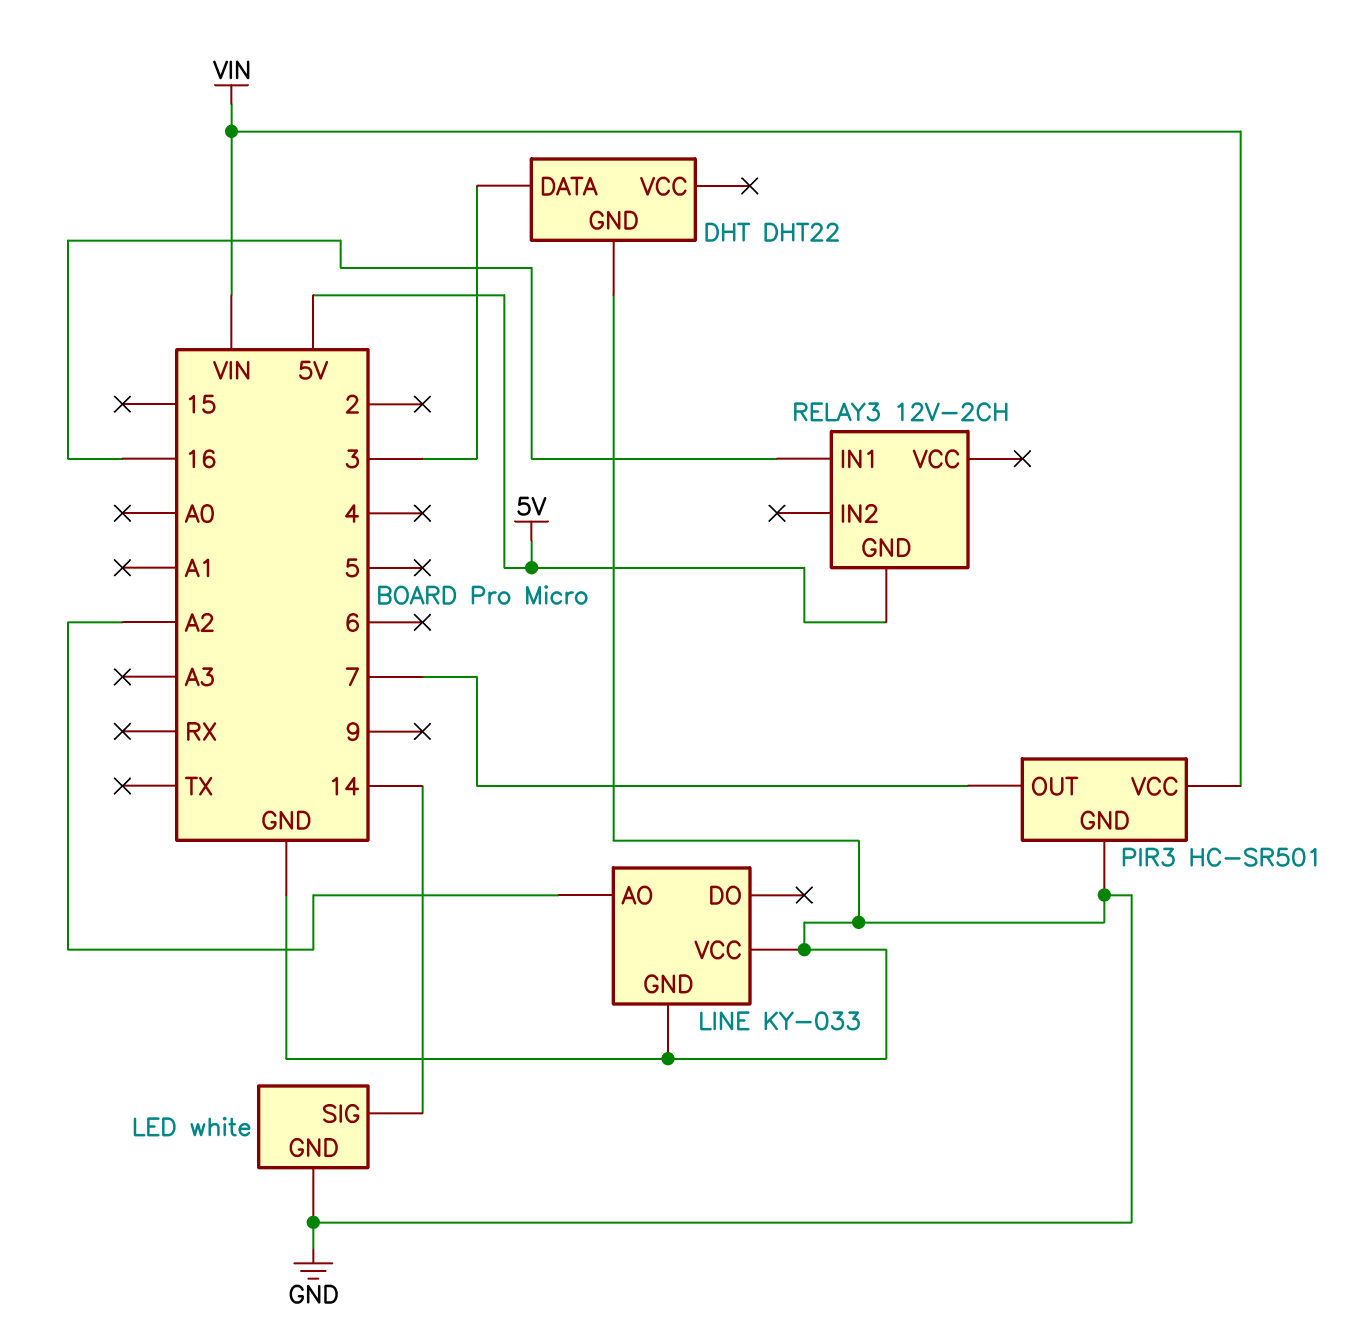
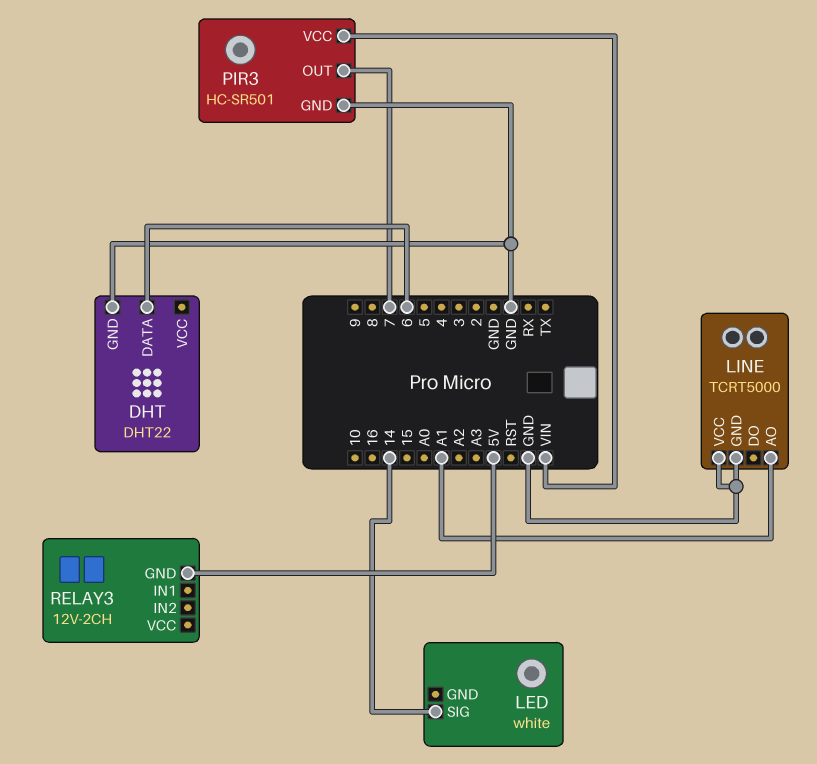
DHT pin DATA: 3 -> 6
LED pin GND: GND -> none
LINE: KY-033 -> TCRT5000
LINE pin AO: A2 -> A1
RELAY3 pin IN1: 16 -> none

